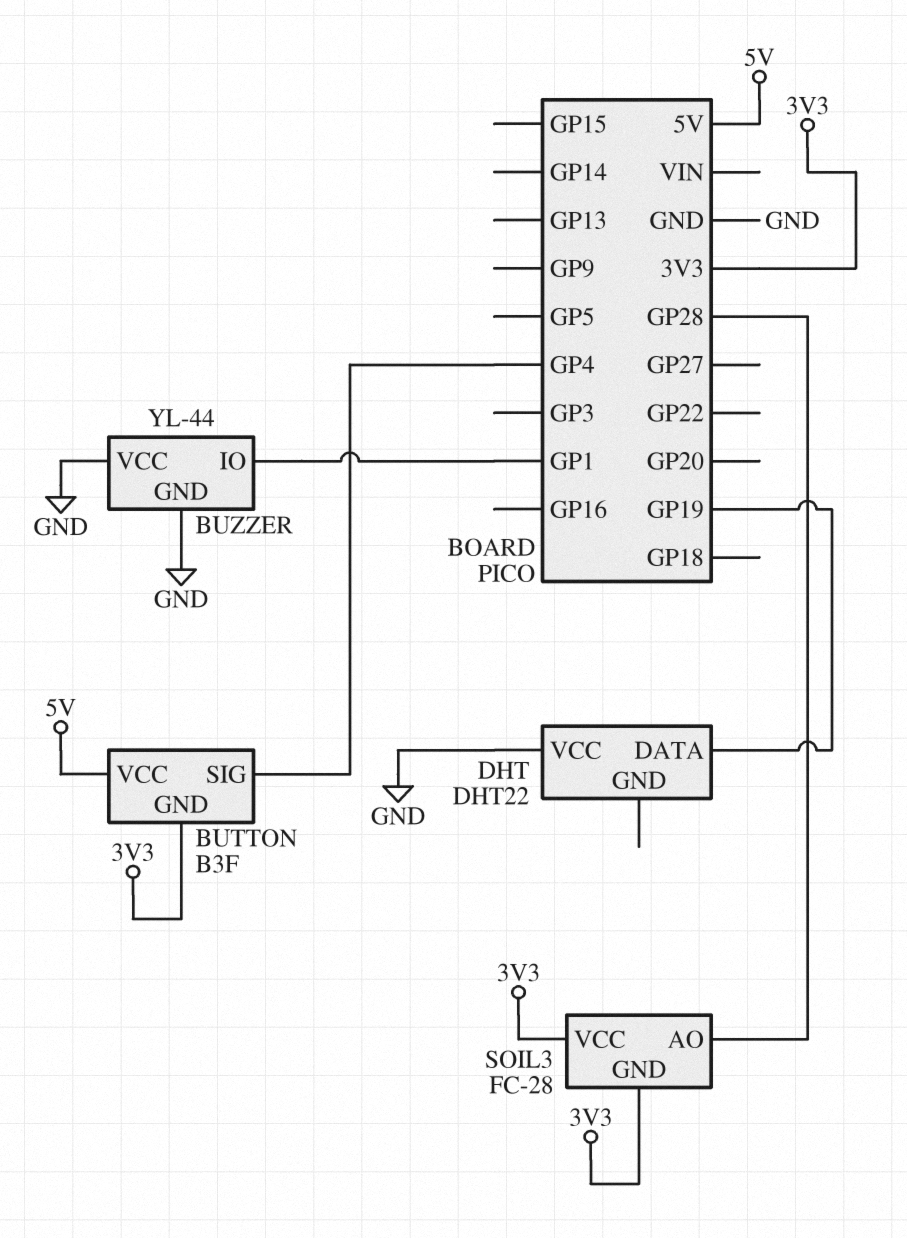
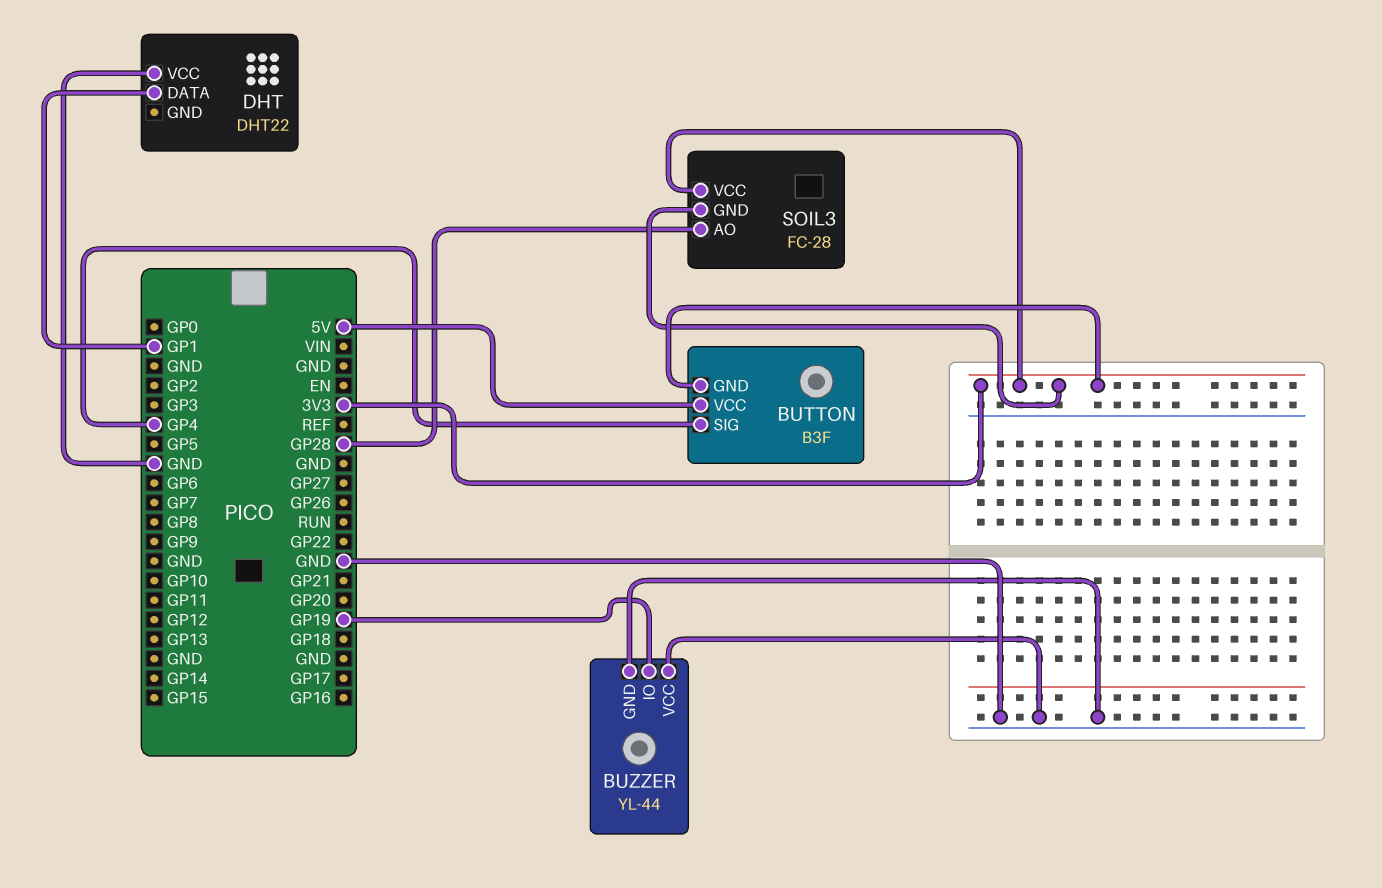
BUZZER pin IO: GP1 -> GP19
DHT pin DATA: GP19 -> GP1

